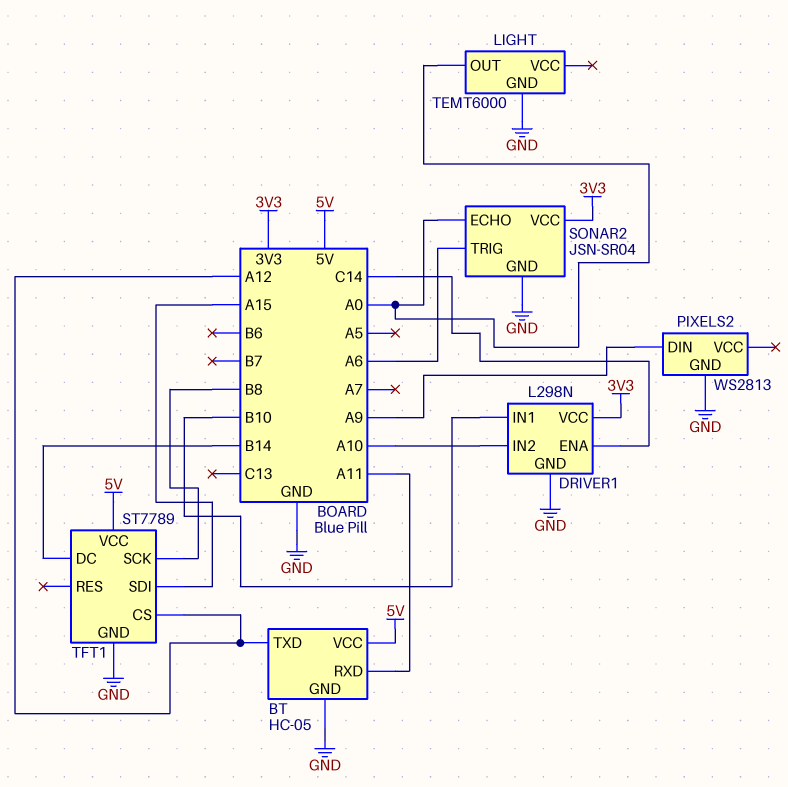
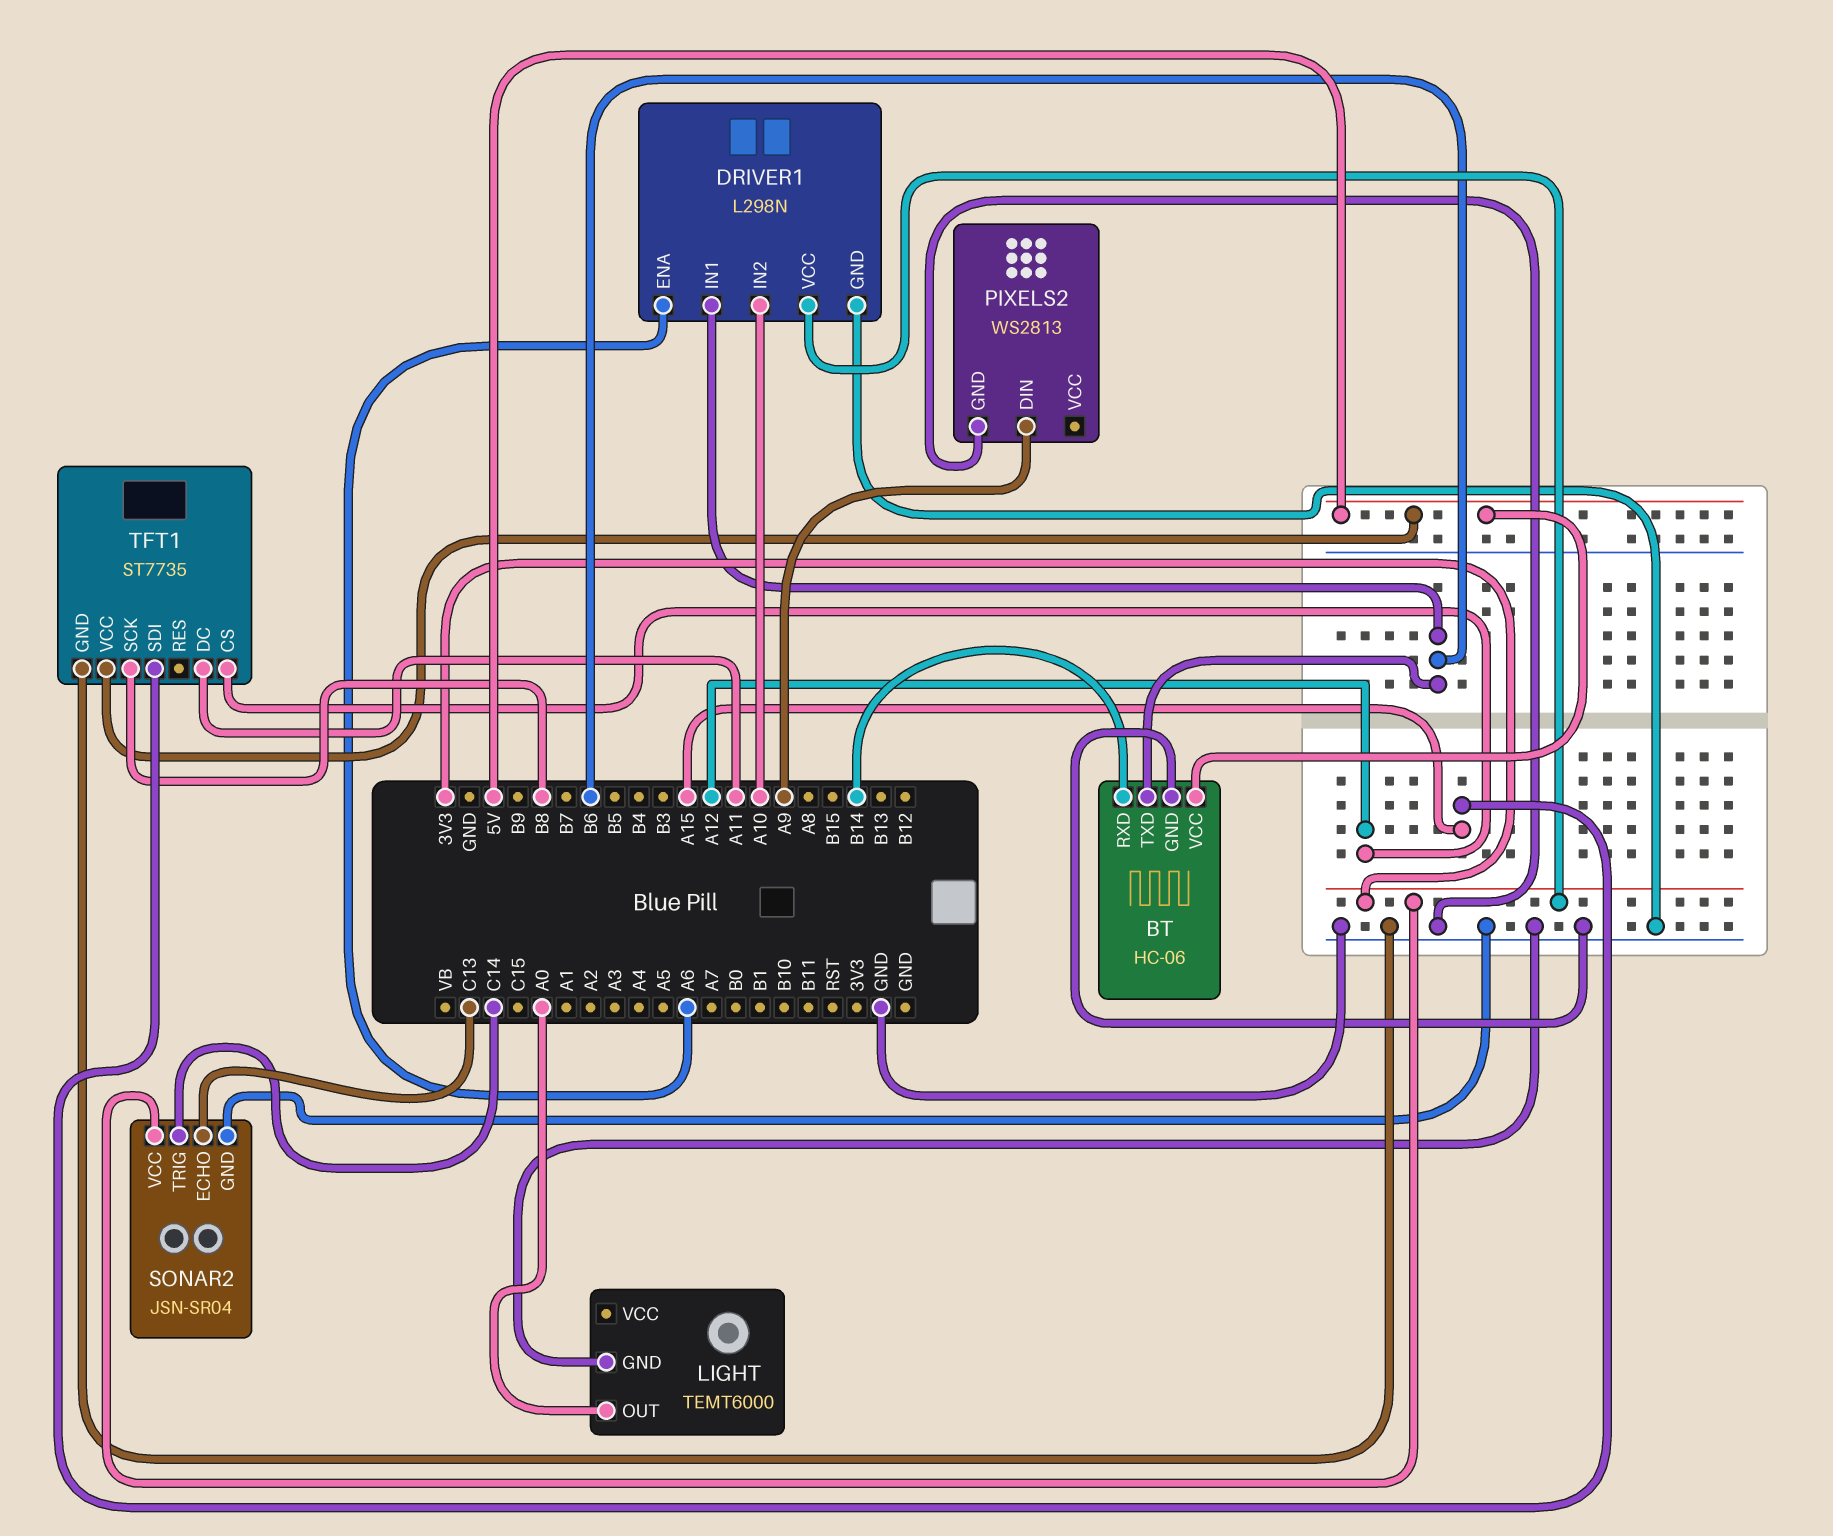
BT: HC-05 -> HC-06
BT pin RXD: A11 -> B14
BT pin TXD: A12 -> B6
DRIVER1 pin ENA: C14 -> A6
DRIVER1 pin IN1: B10 -> B6
SONAR2 pin ECHO: A0 -> C13
SONAR2 pin TRIG: A6 -> C14
TFT1: ST7789 -> ST7735
TFT1 pin DC: B14 -> A11

